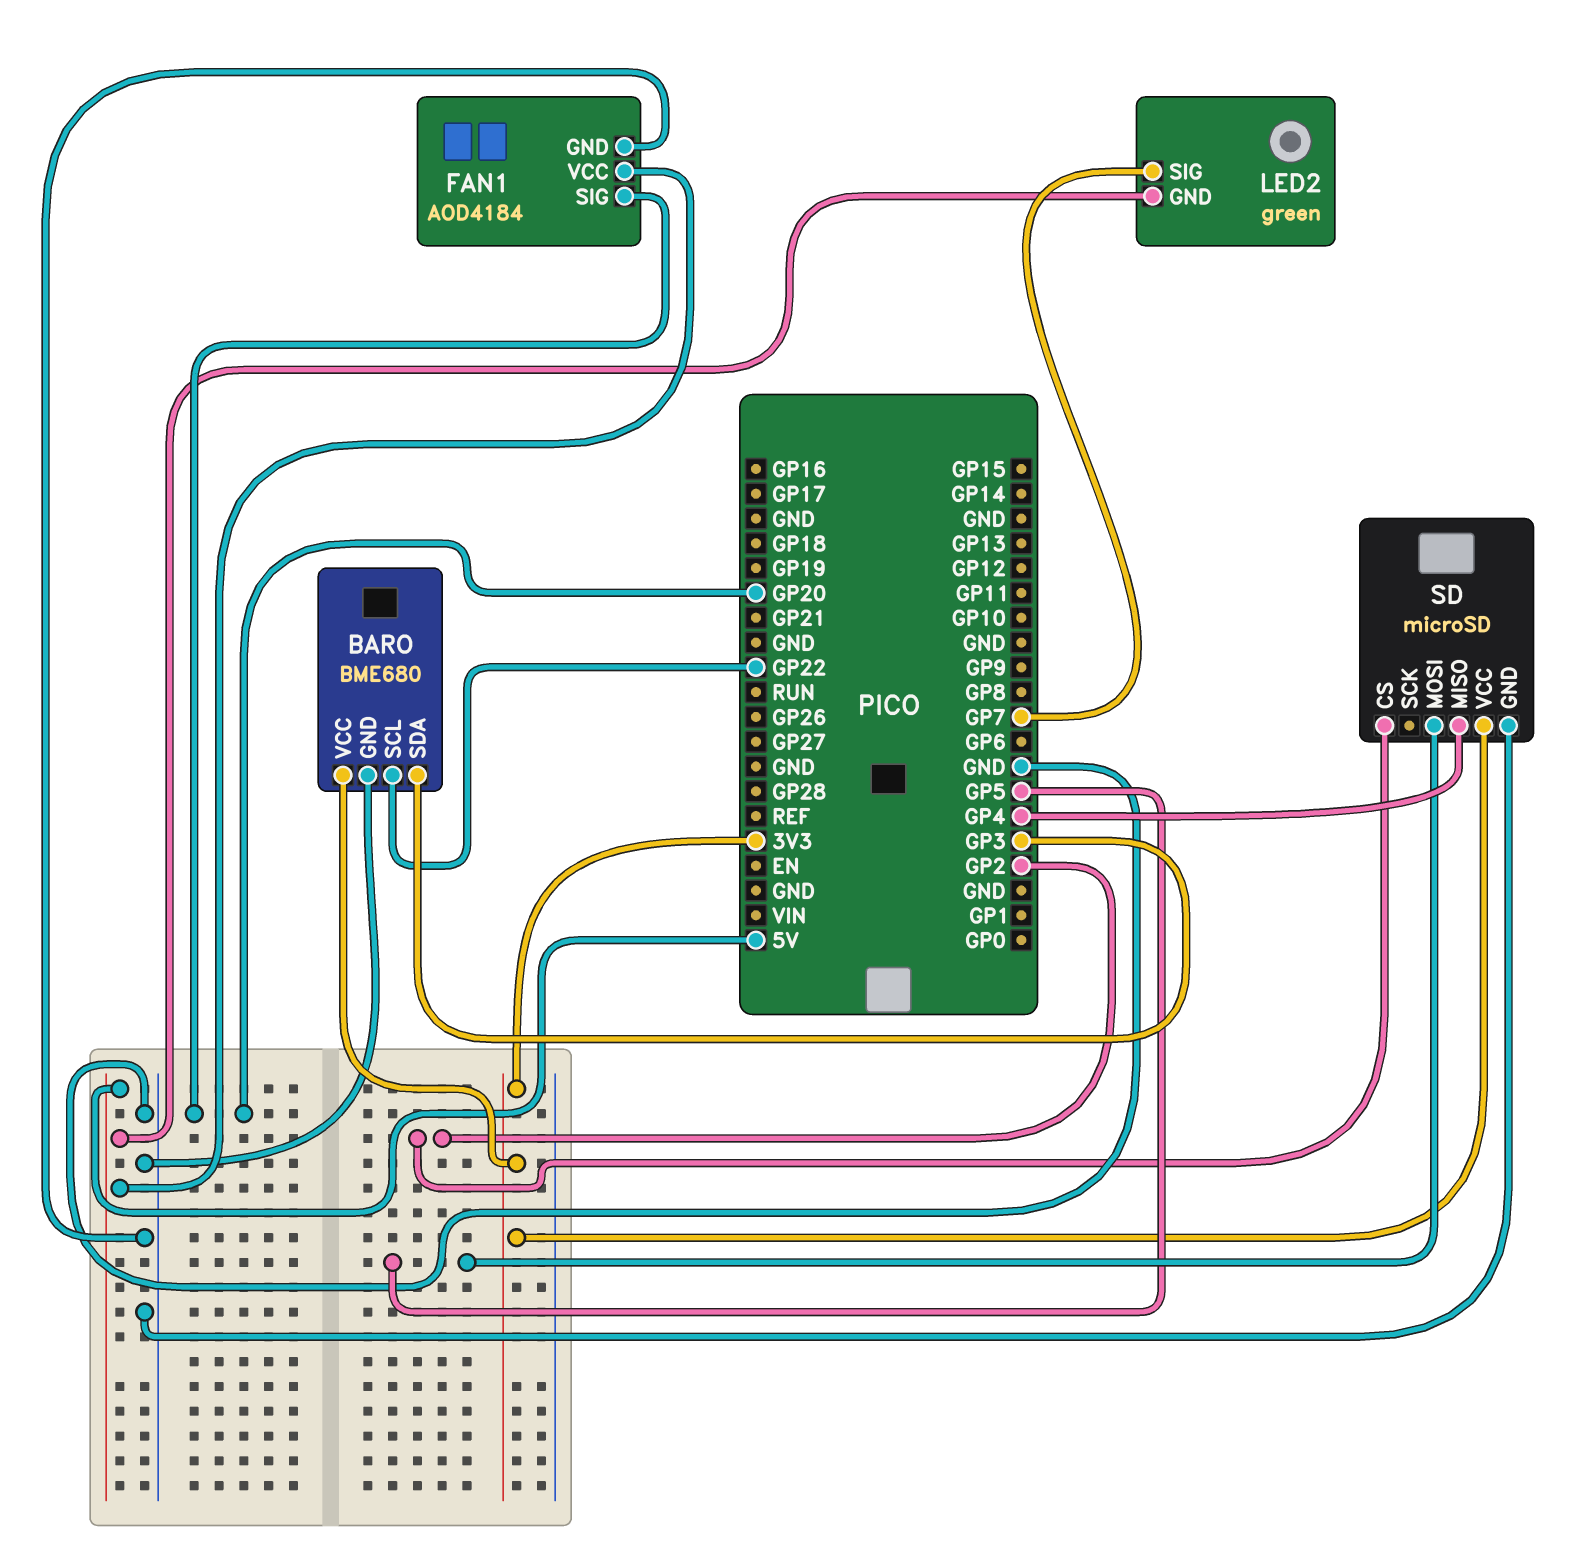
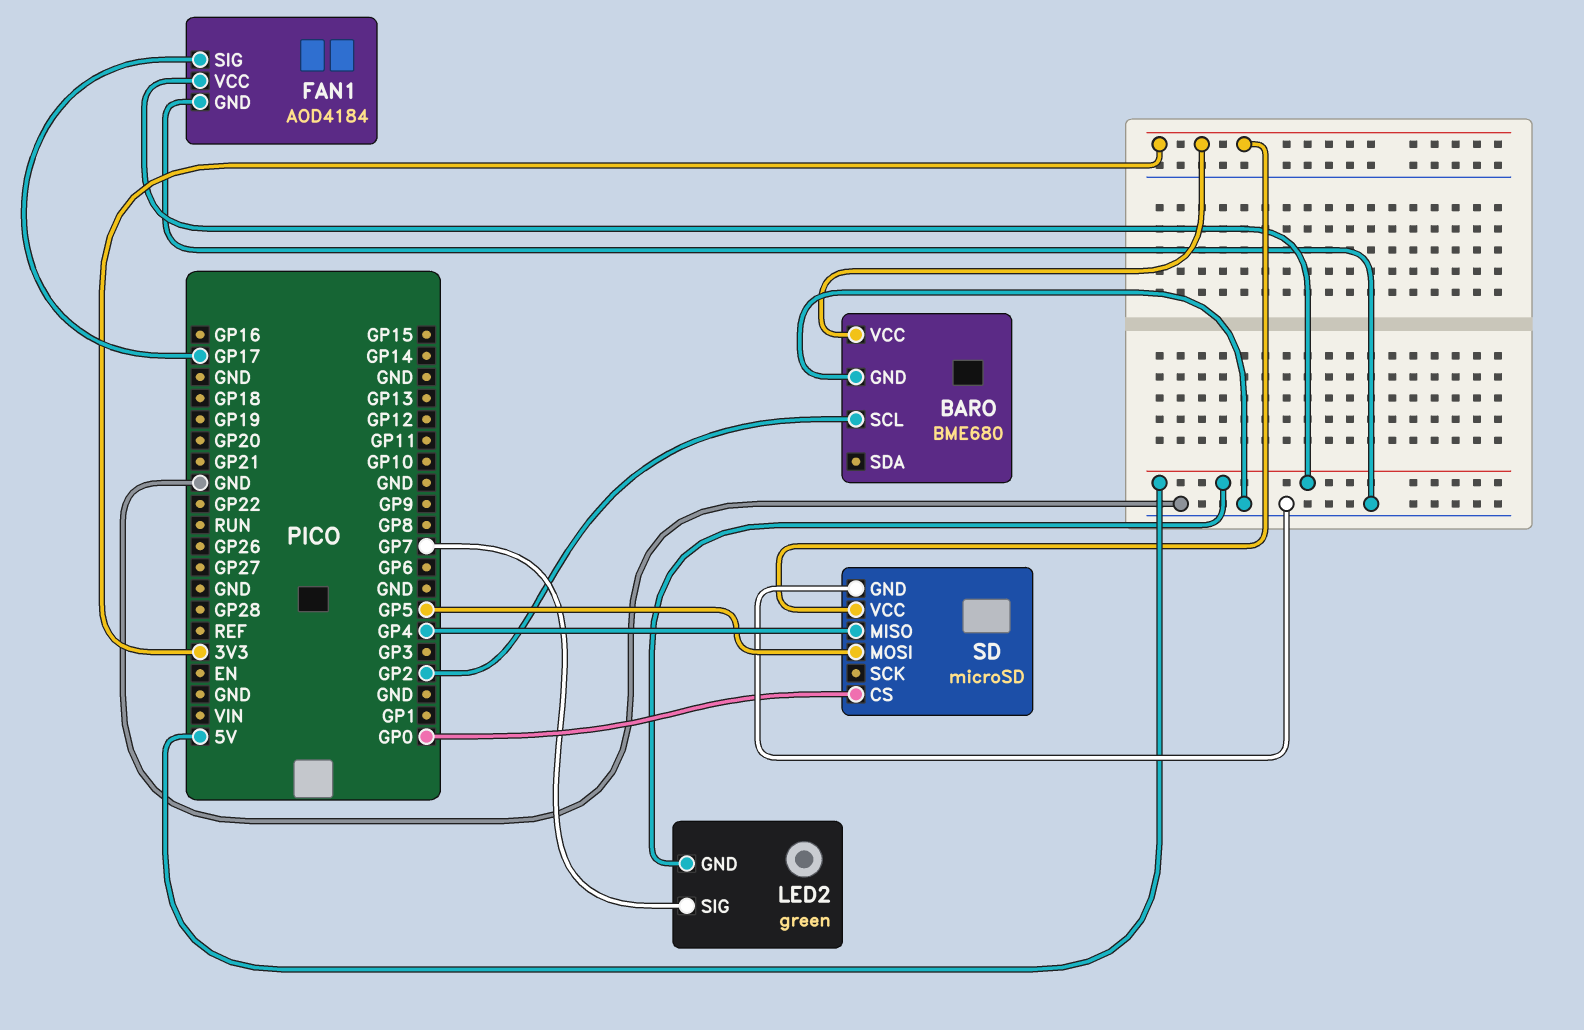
BARO pin SCL: GP22 -> GP2
BARO pin SDA: GP3 -> none
FAN1 pin SIG: GP20 -> GP17
SD pin CS: GP2 -> GP0

